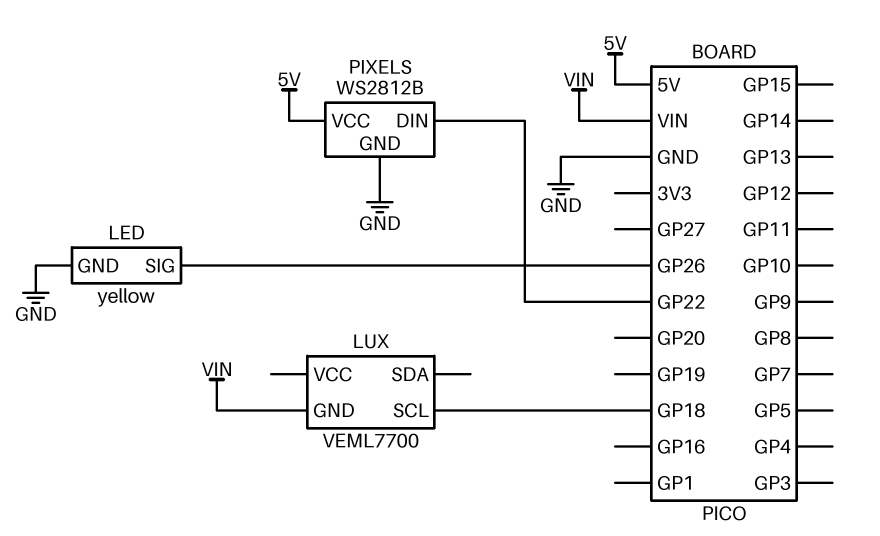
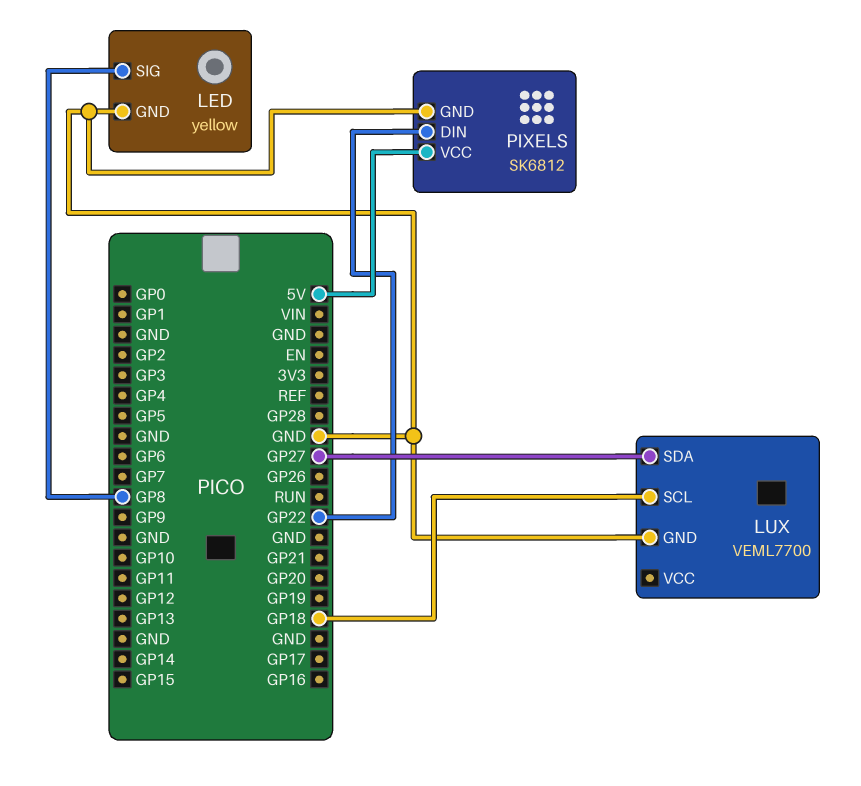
LED pin SIG: GP26 -> GP8
LUX pin GND: VIN -> GND
LUX pin SDA: none -> GP27
PIXELS: WS2812B -> SK6812

